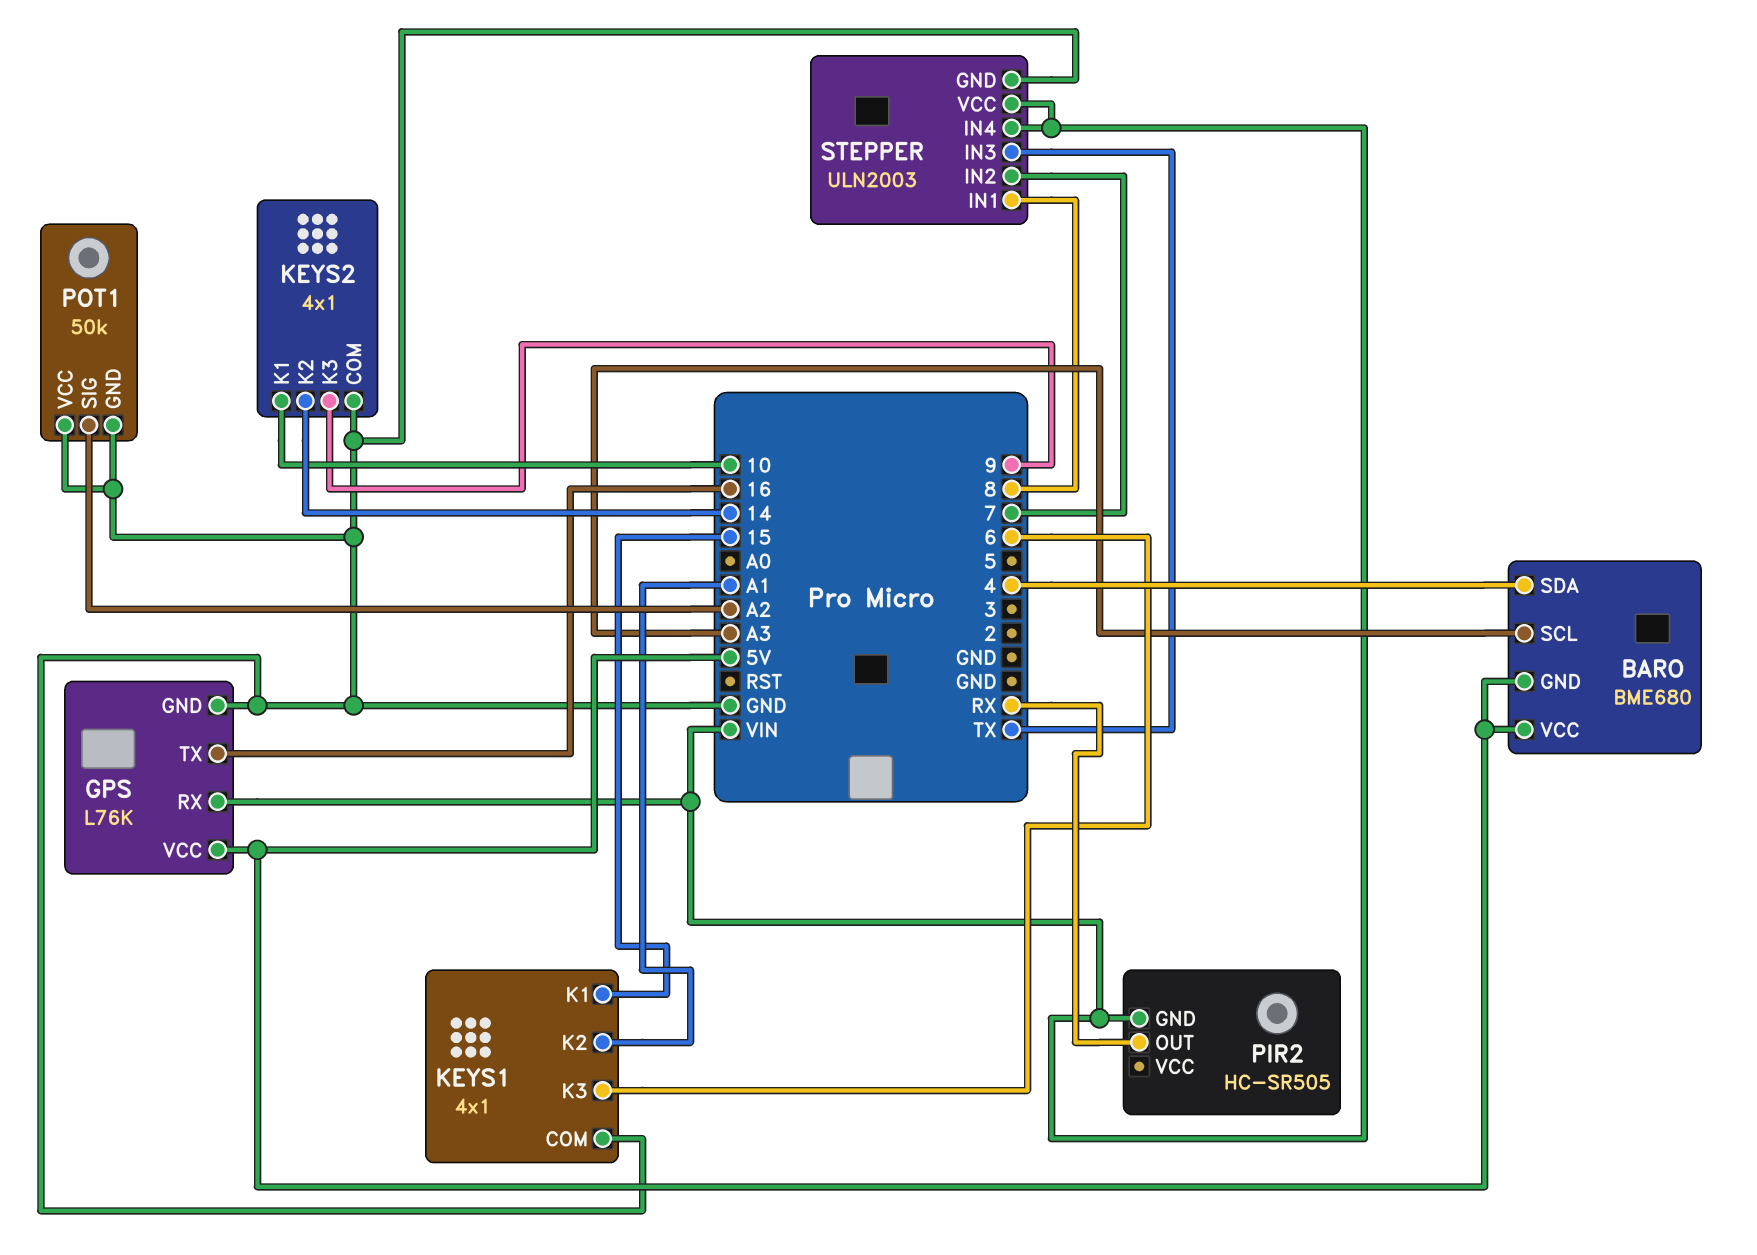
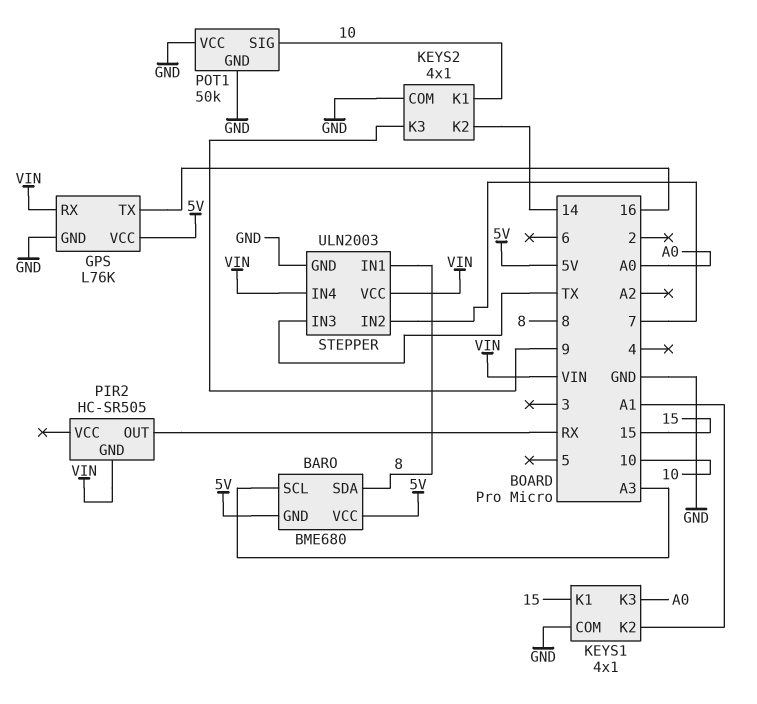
BARO pin SDA: 4 -> 8
KEYS1 pin K3: 6 -> A0
POT1 pin SIG: A2 -> 10

